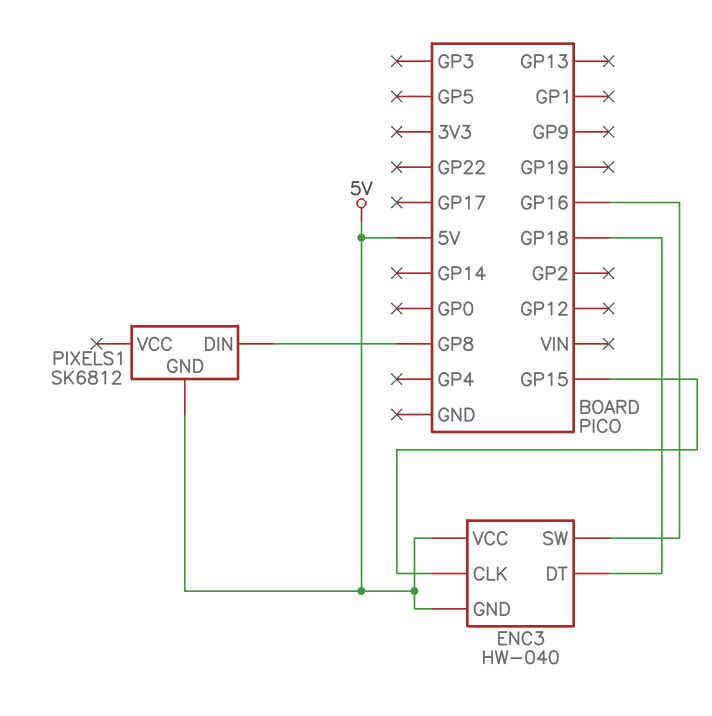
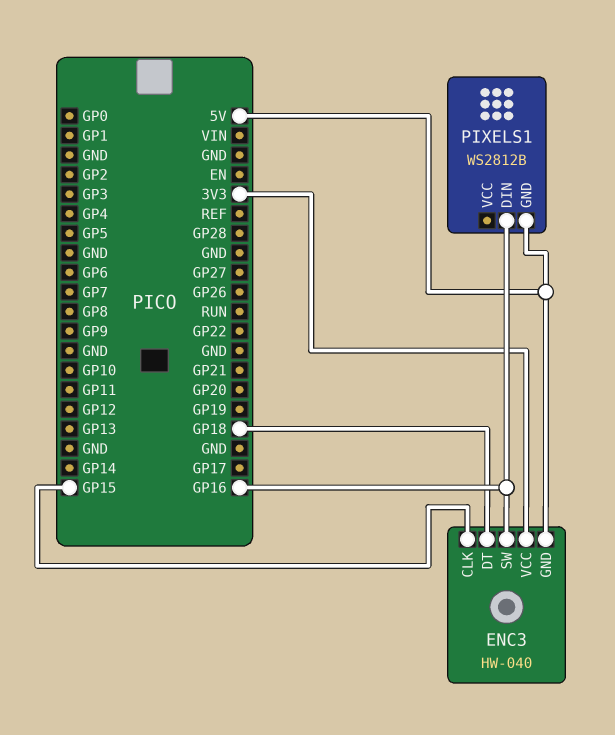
ENC3 pin VCC: 5V -> 3V3
PIXELS1: SK6812 -> WS2812B
PIXELS1 pin DIN: GP8 -> GP16

